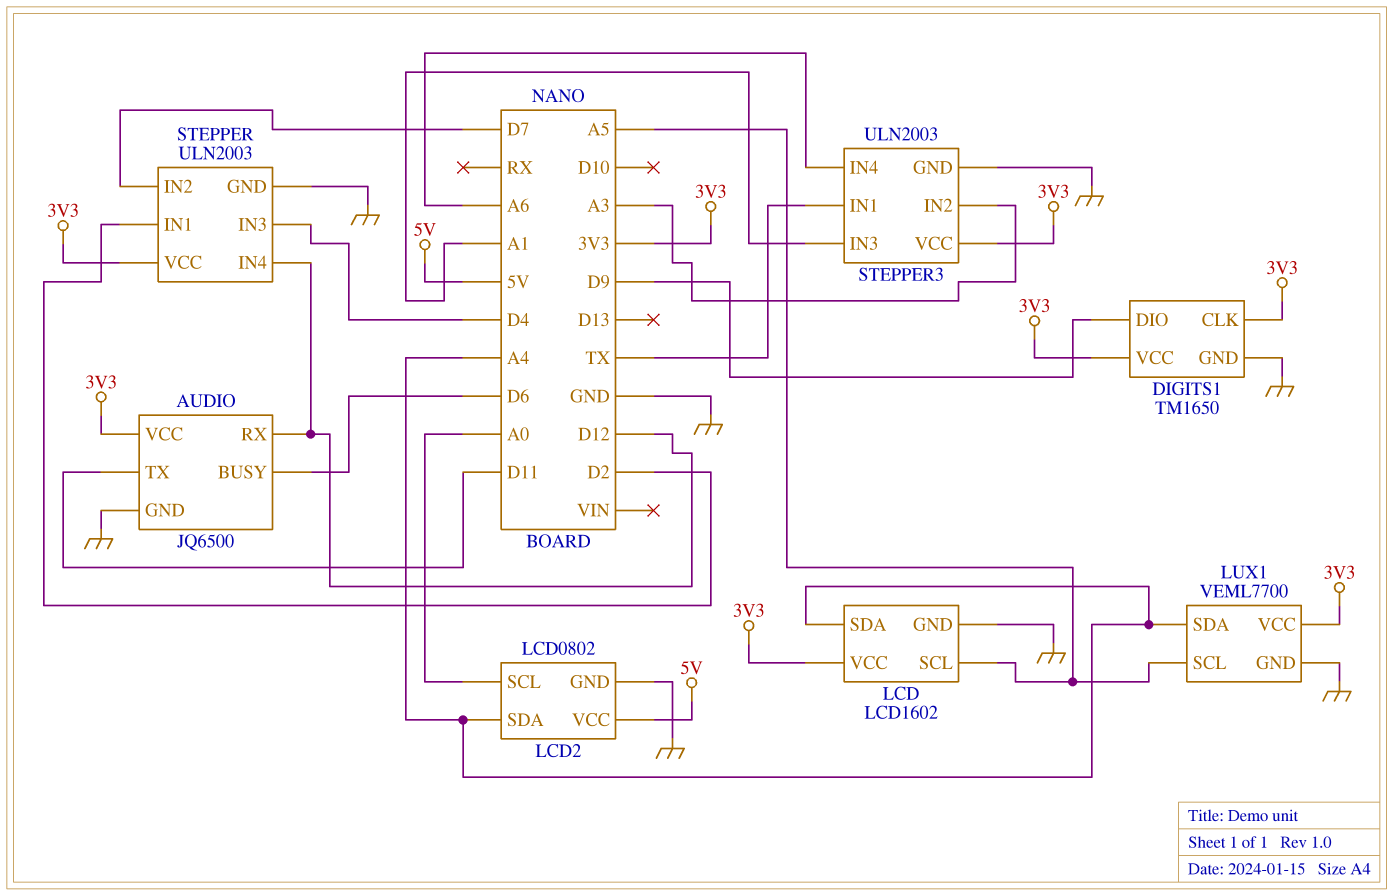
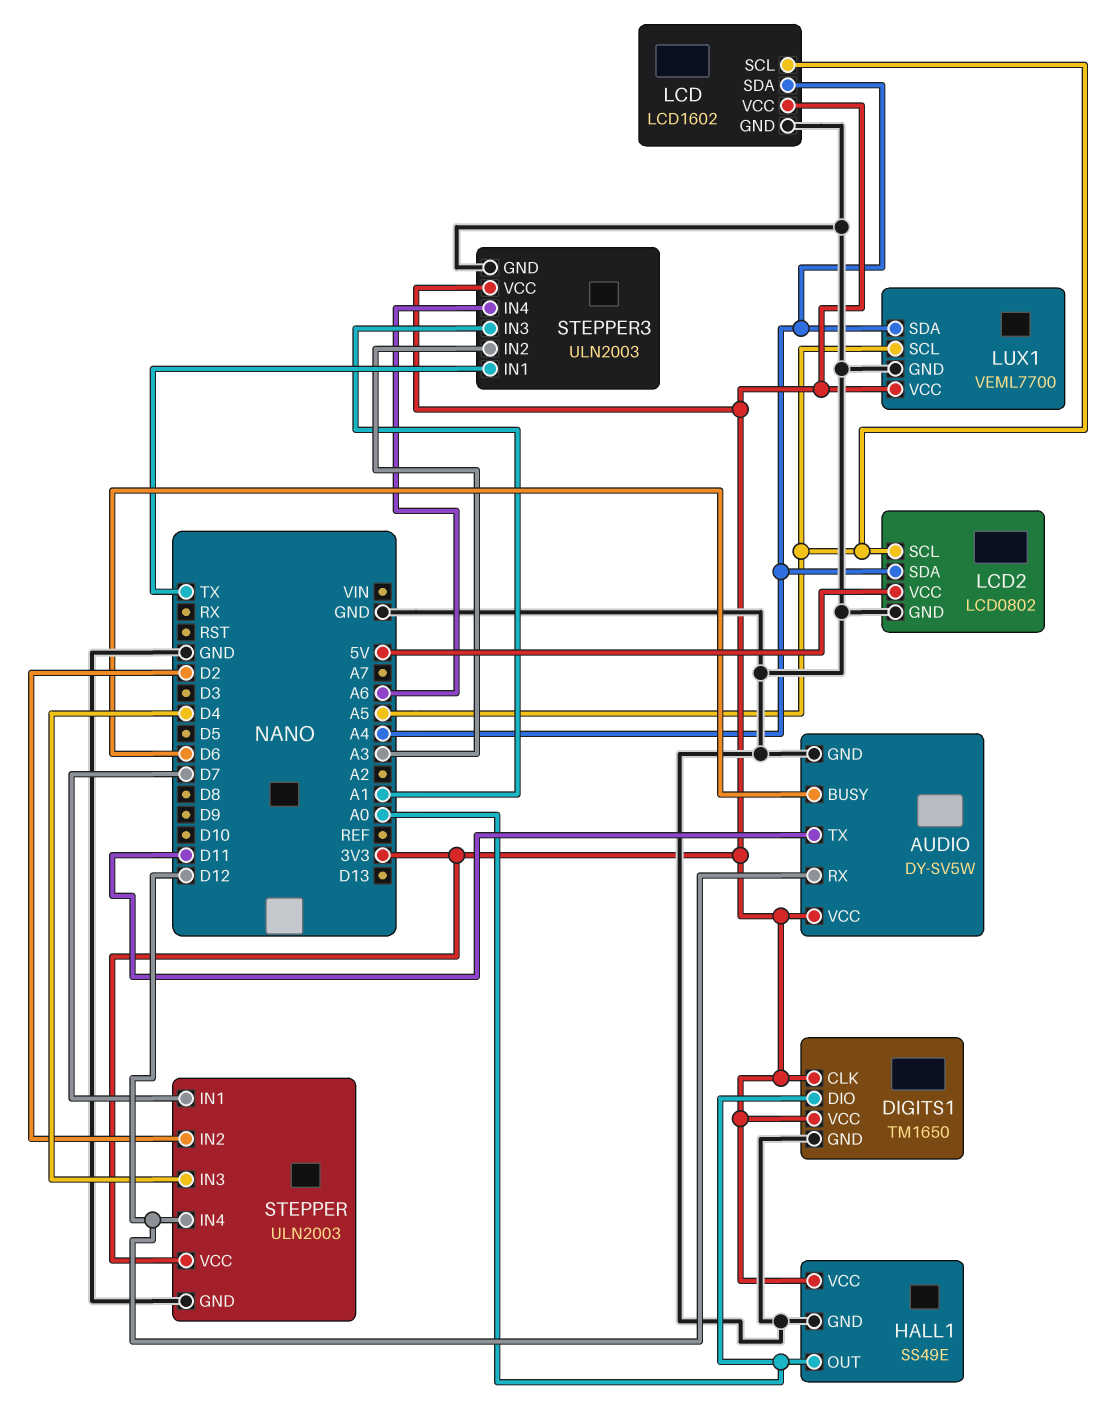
AUDIO: JQ6500 -> DY-SV5W
DIGITS1 pin DIO: D9 -> A0
HALL1: none -> SS49E
HALL1 pin GND: none -> GND
HALL1 pin OUT: none -> A0
HALL1 pin VCC: none -> 3V3
LCD2 pin SCL: A0 -> A5
STEPPER pin IN1: D2 -> D7
STEPPER pin IN2: D7 -> D2

